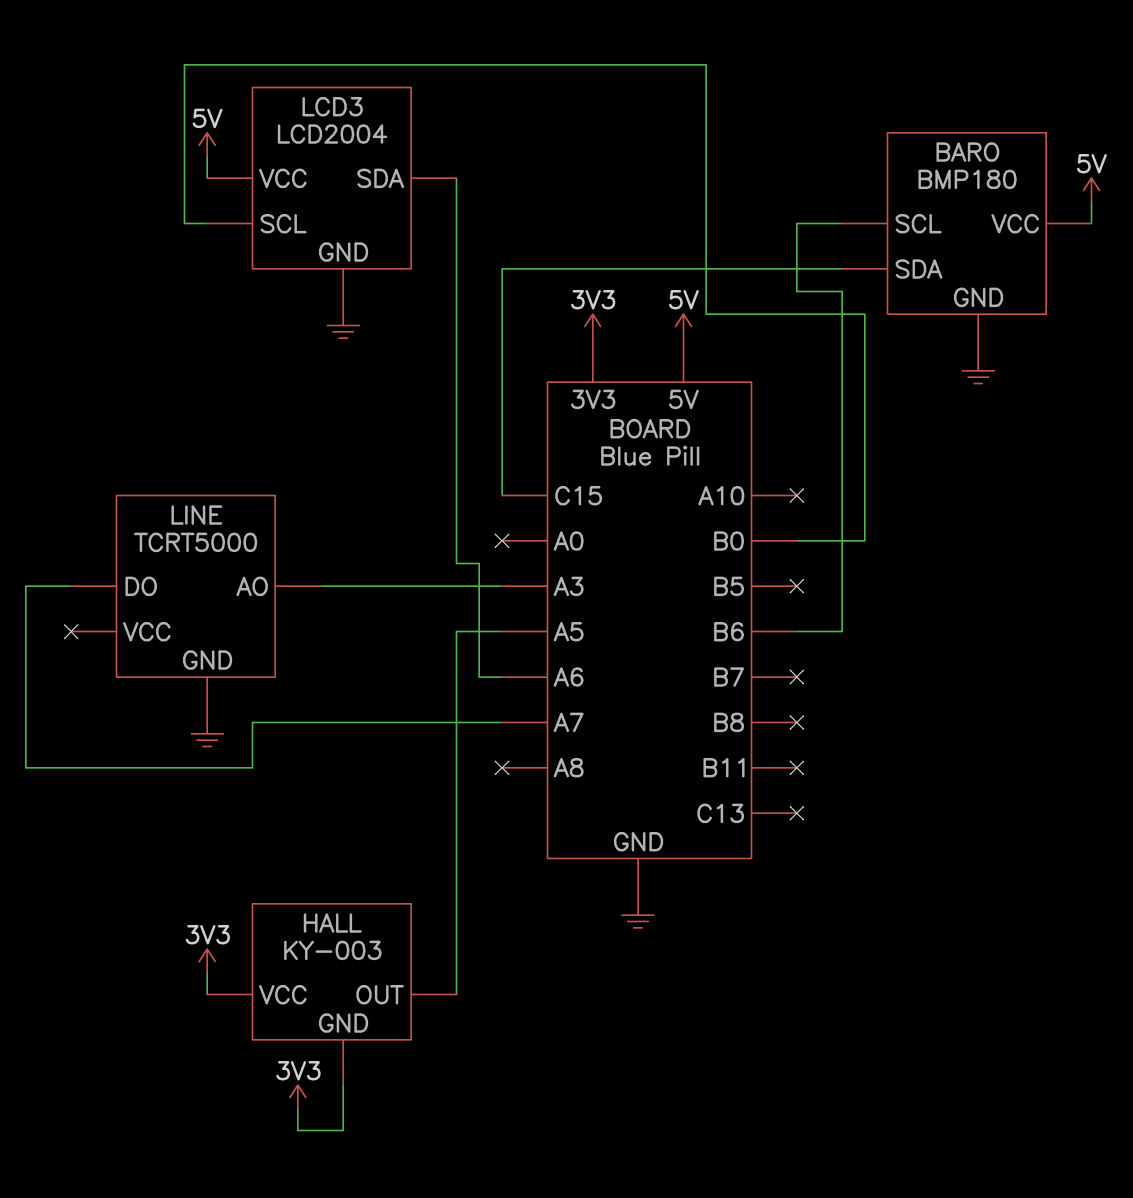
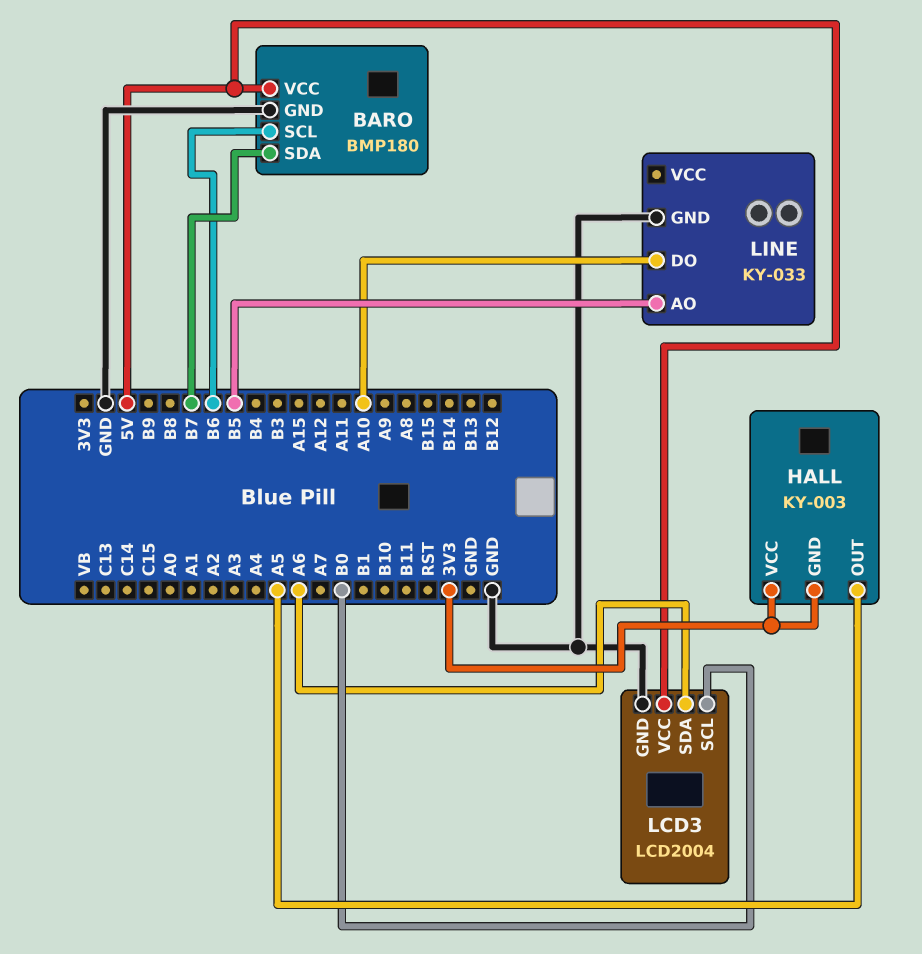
BARO pin SDA: C15 -> B7
LINE: TCRT5000 -> KY-033
LINE pin AO: A3 -> B5
LINE pin DO: A7 -> A10

